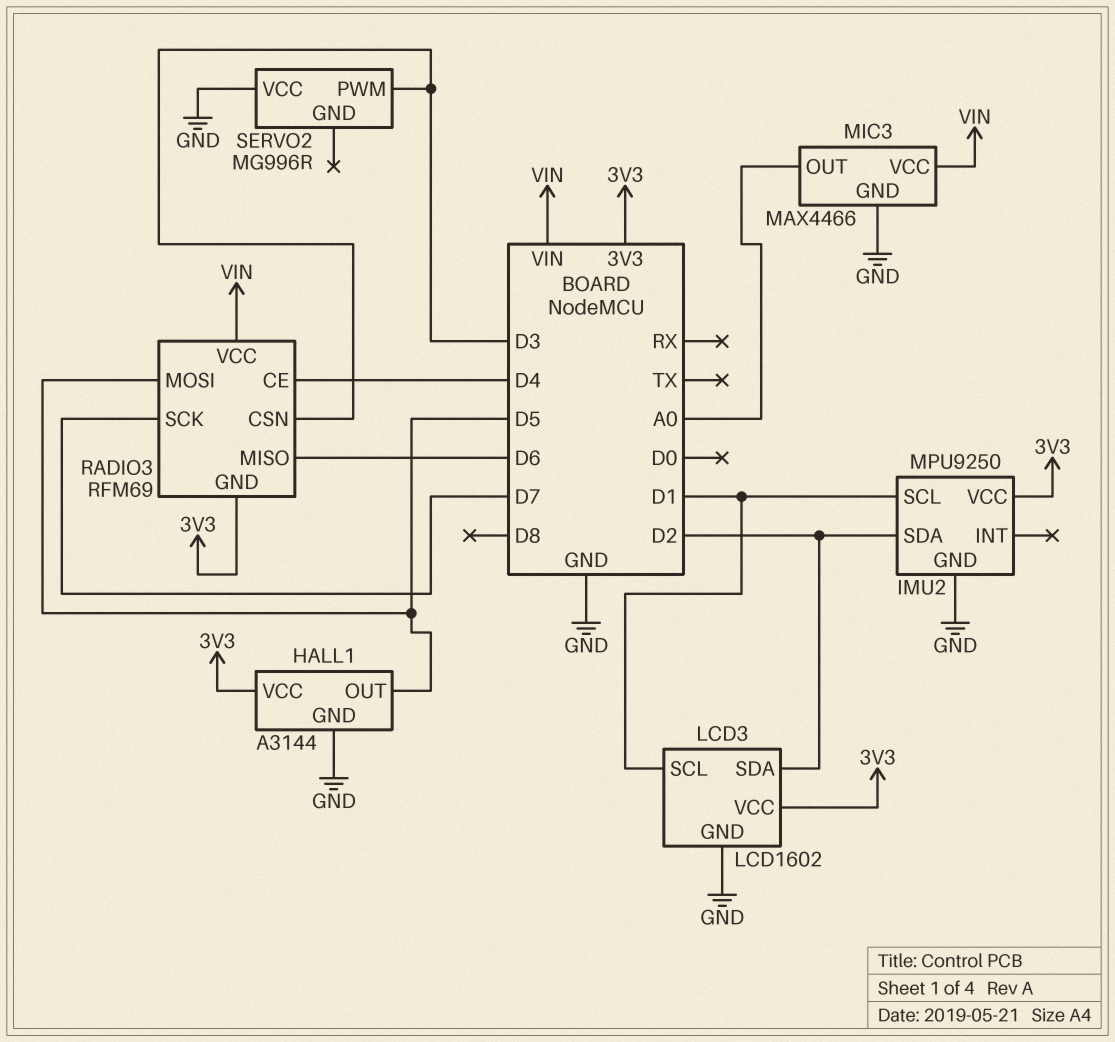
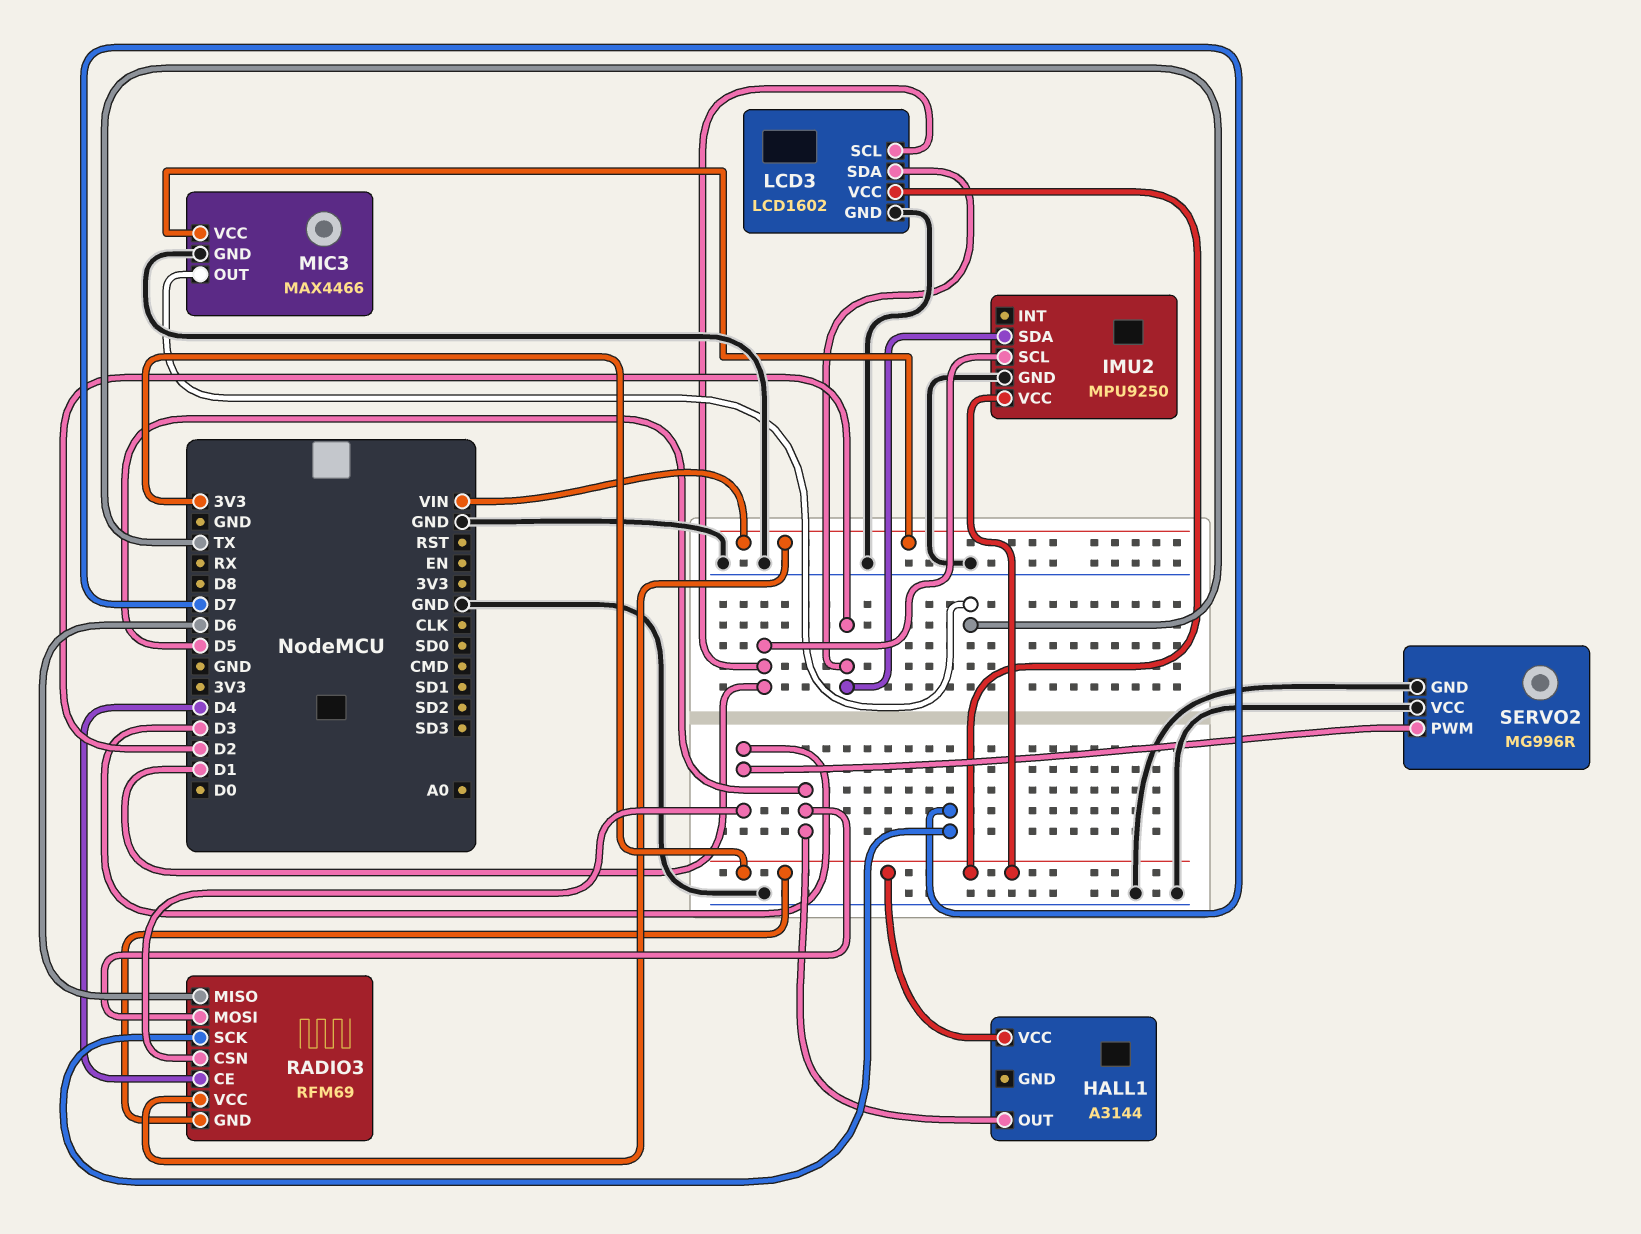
HALL1 pin GND: GND -> none
MIC3 pin OUT: A0 -> TX
SERVO2 pin GND: none -> GND

